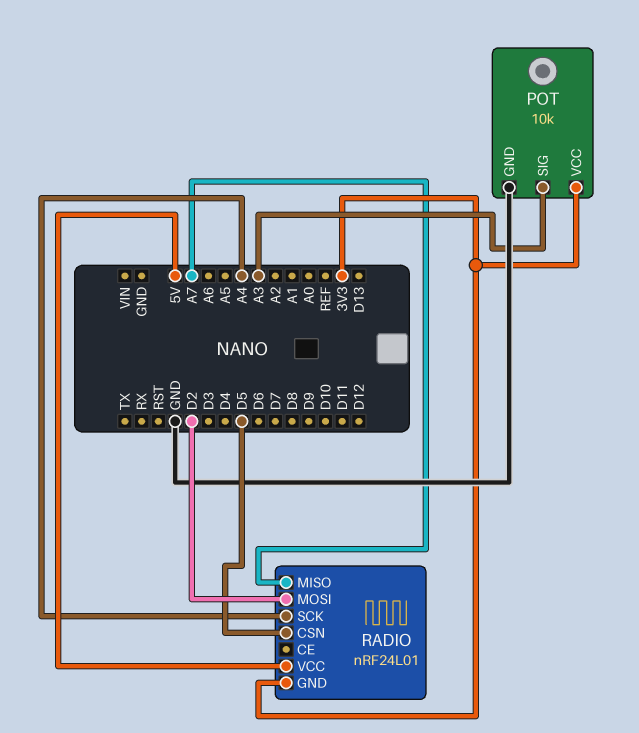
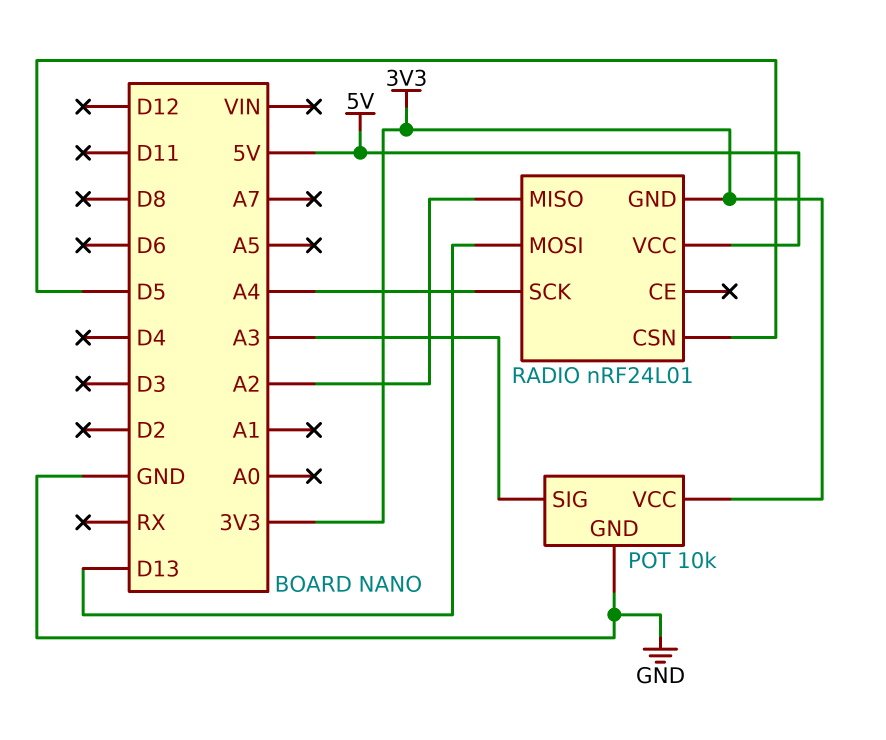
RADIO pin MISO: A7 -> A2
RADIO pin MOSI: D2 -> D13

